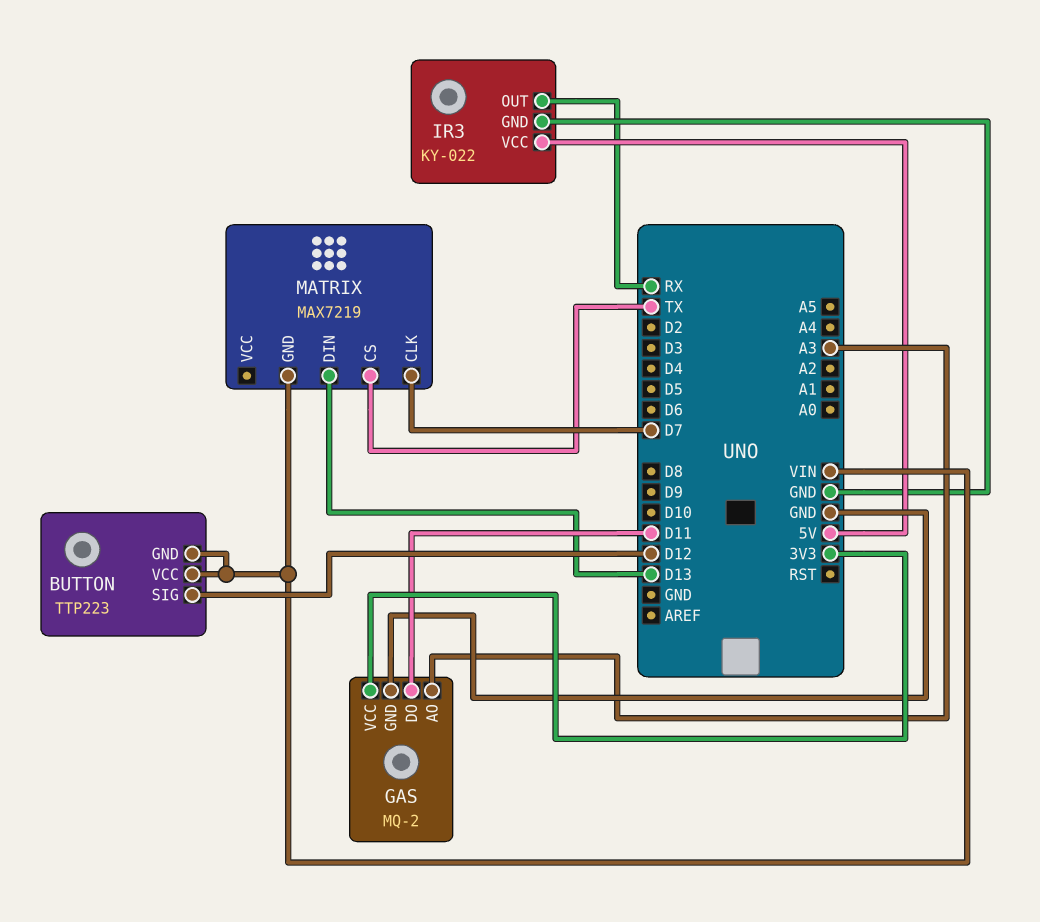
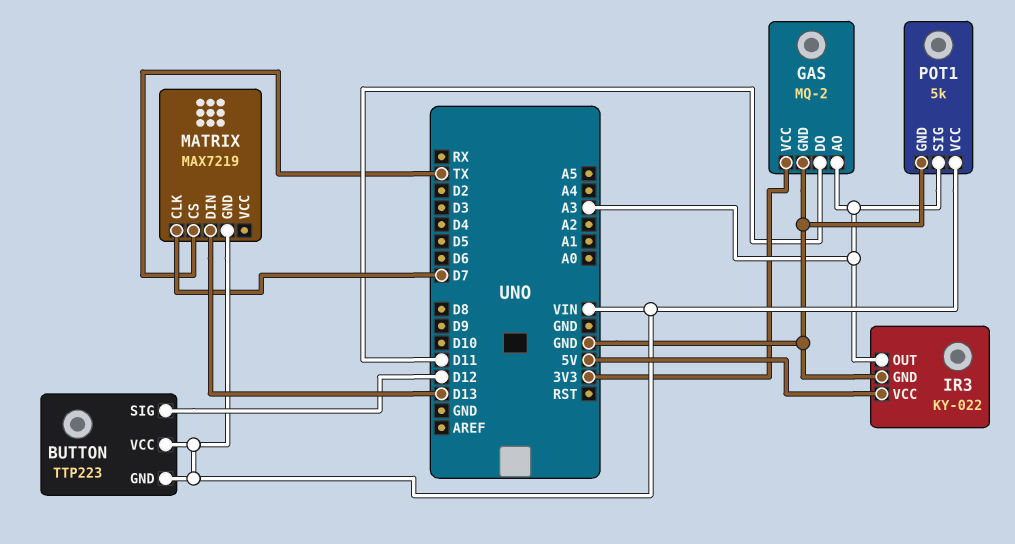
IR3 pin OUT: RX -> A3
POT1: none -> 5k
POT1 pin GND: none -> GND
POT1 pin SIG: none -> A3
POT1 pin VCC: none -> VIN

